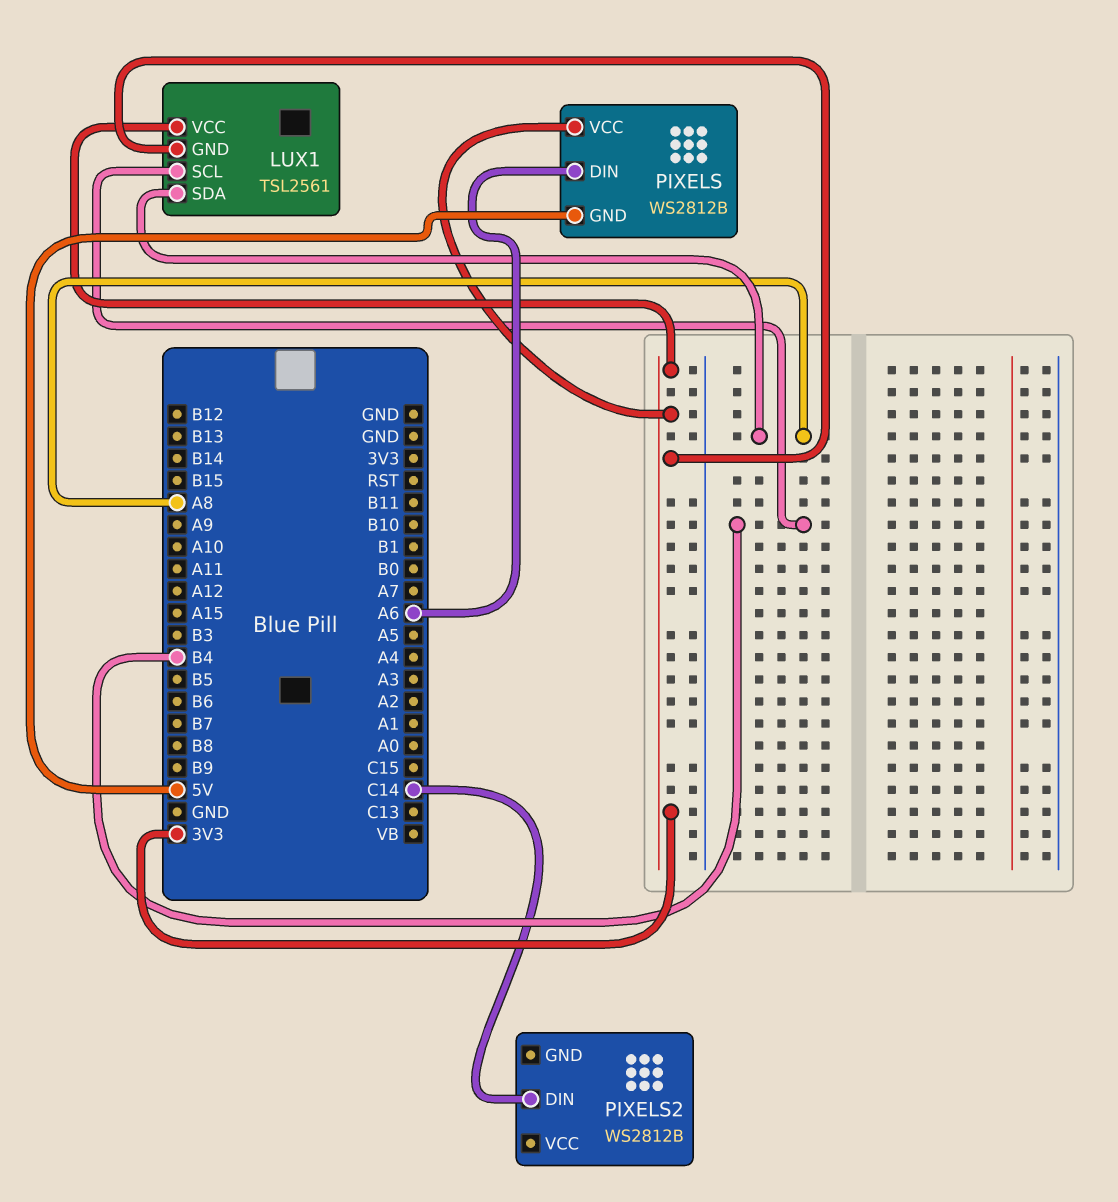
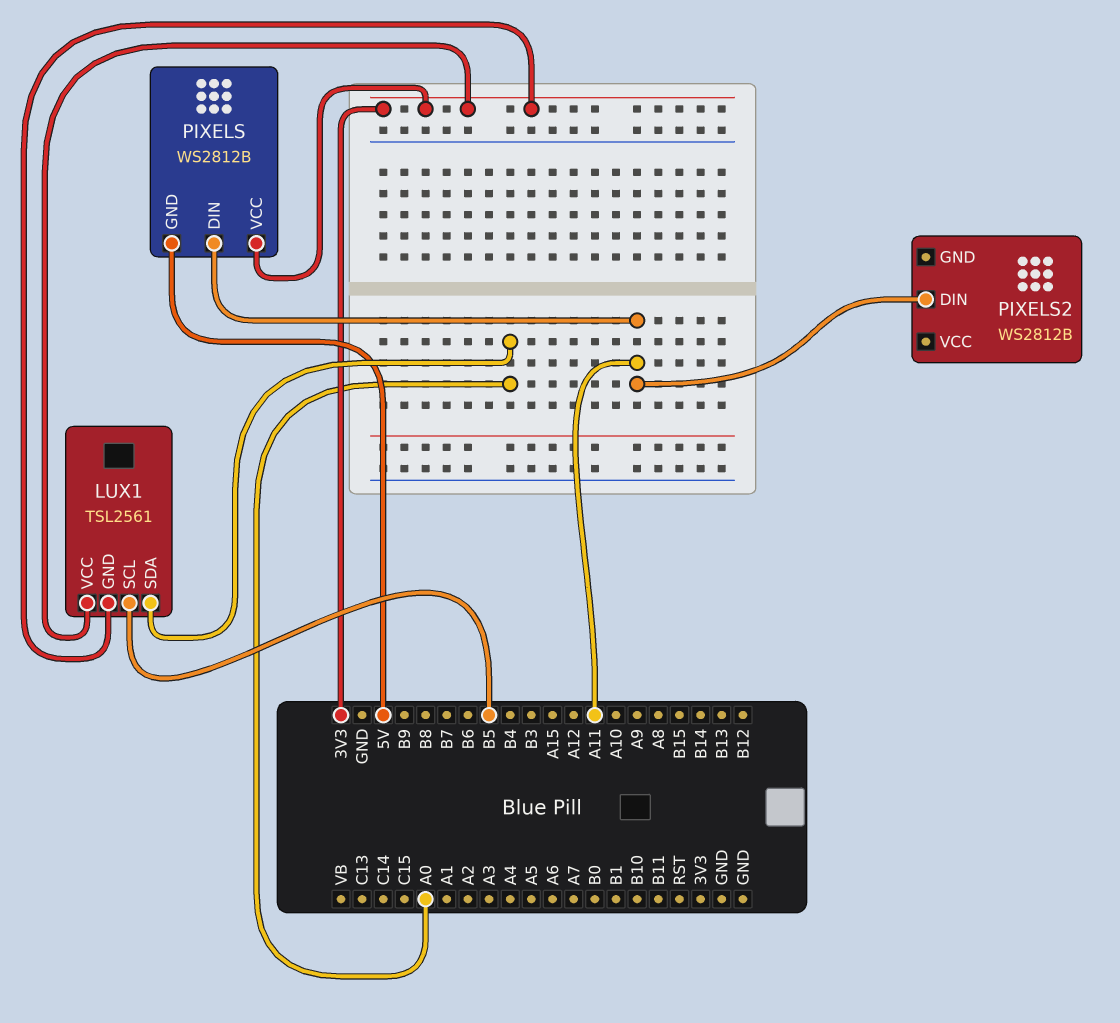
LUX1 pin SCL: B4 -> B5
LUX1 pin SDA: A8 -> A0
PIXELS pin DIN: A6 -> A11
PIXELS2 pin DIN: C14 -> A11

